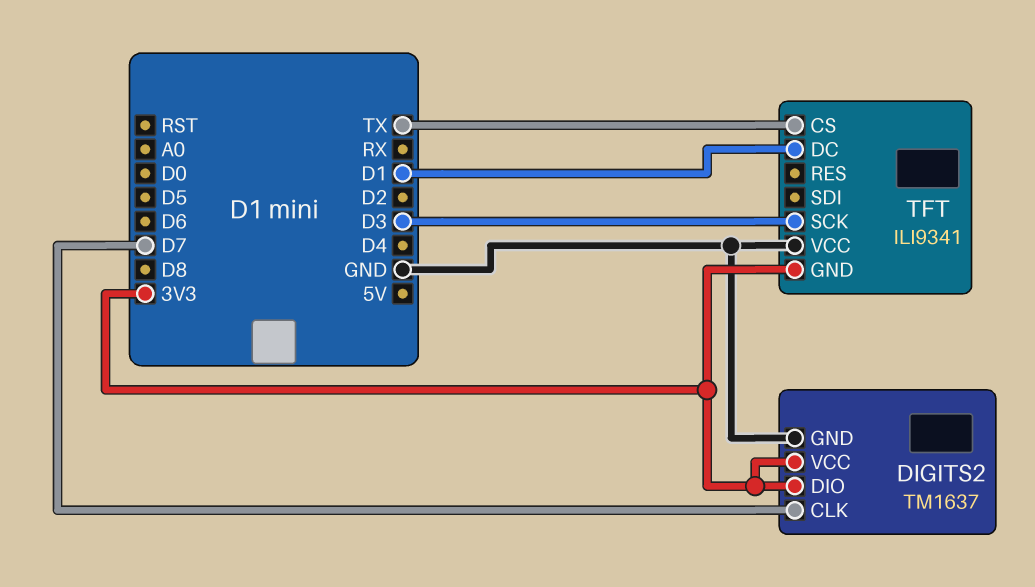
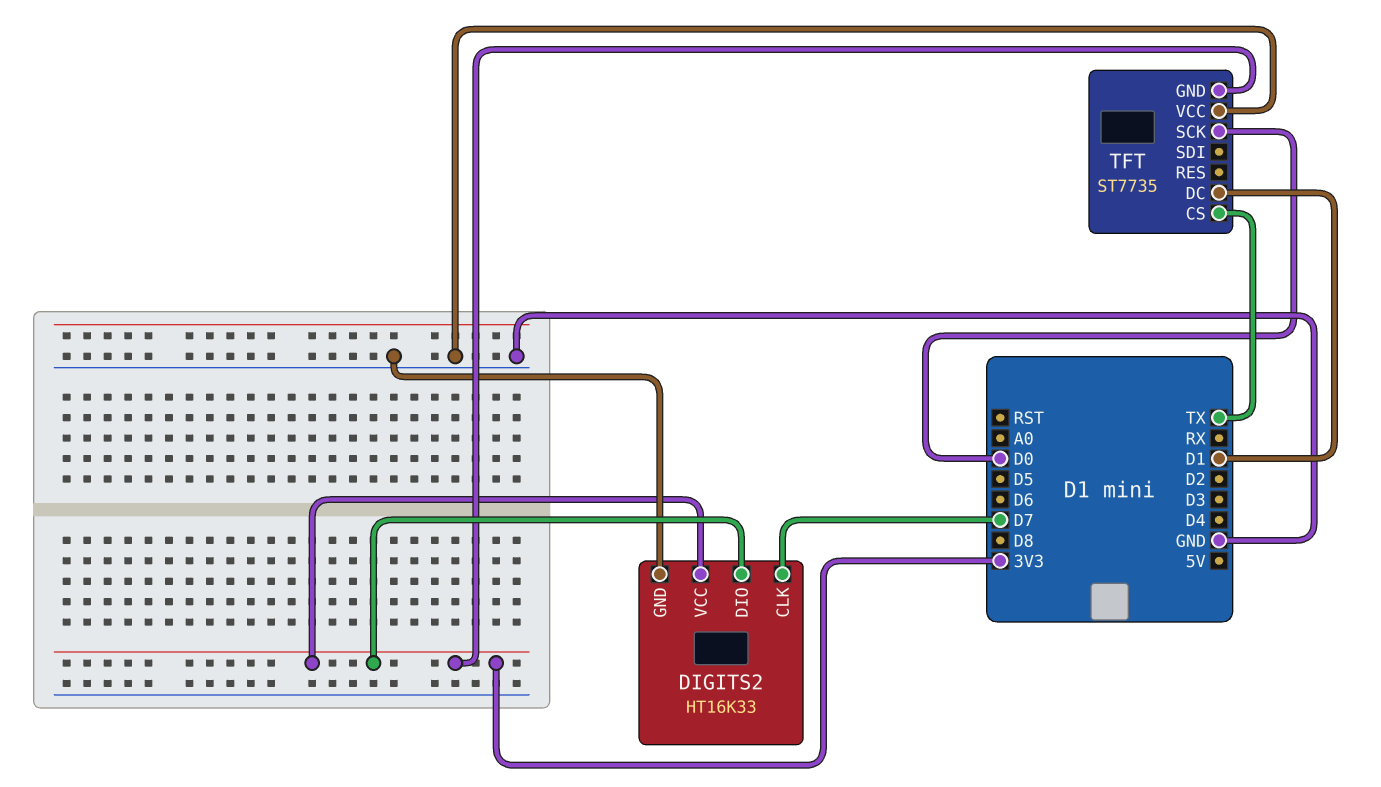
DIGITS2: TM1637 -> HT16K33
TFT: ILI9341 -> ST7735
TFT pin SCK: D3 -> D0

